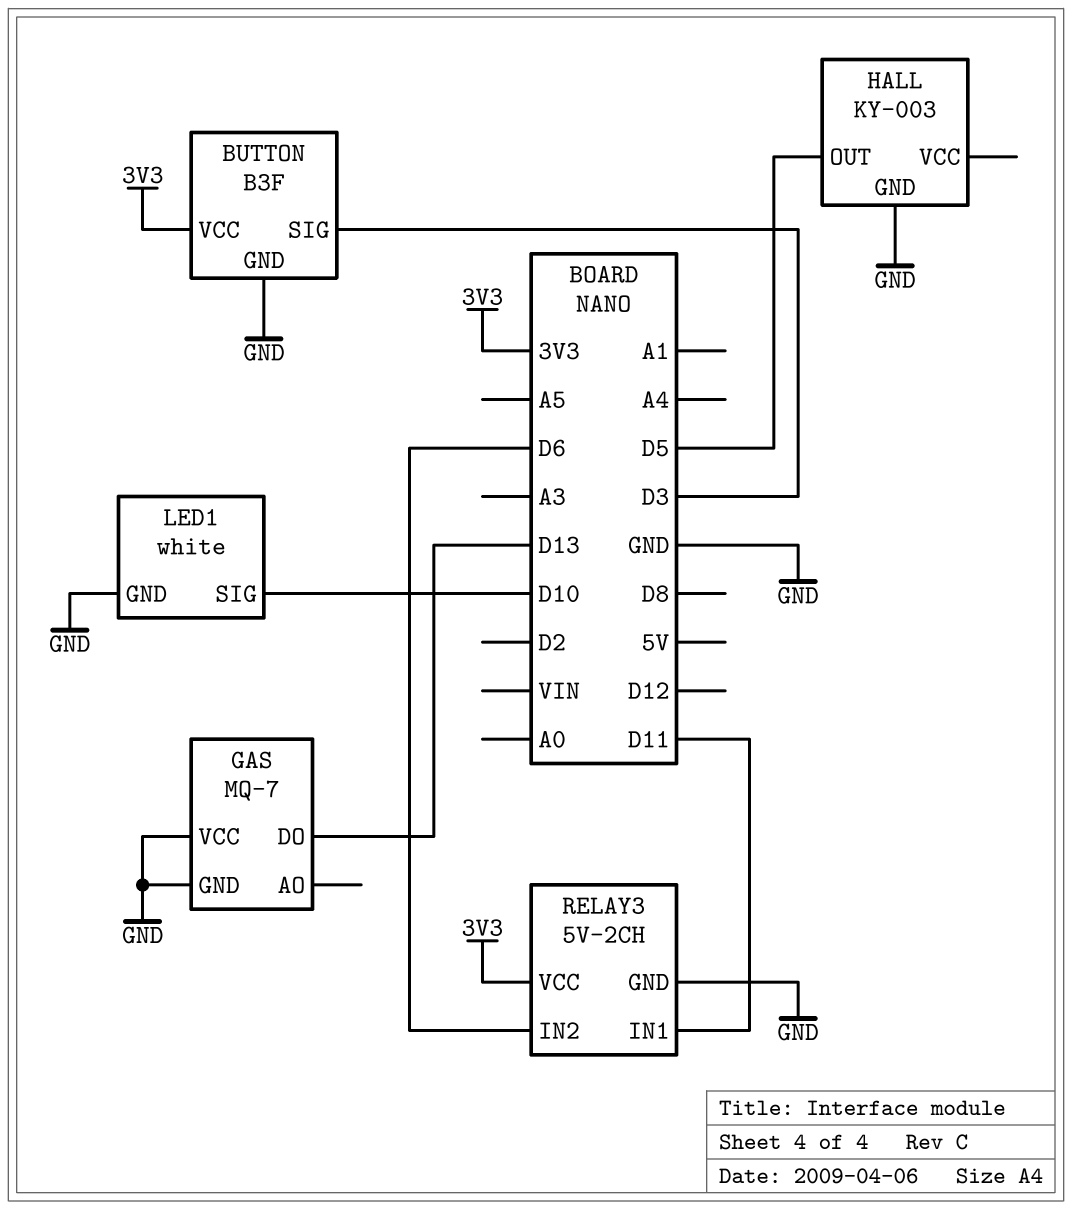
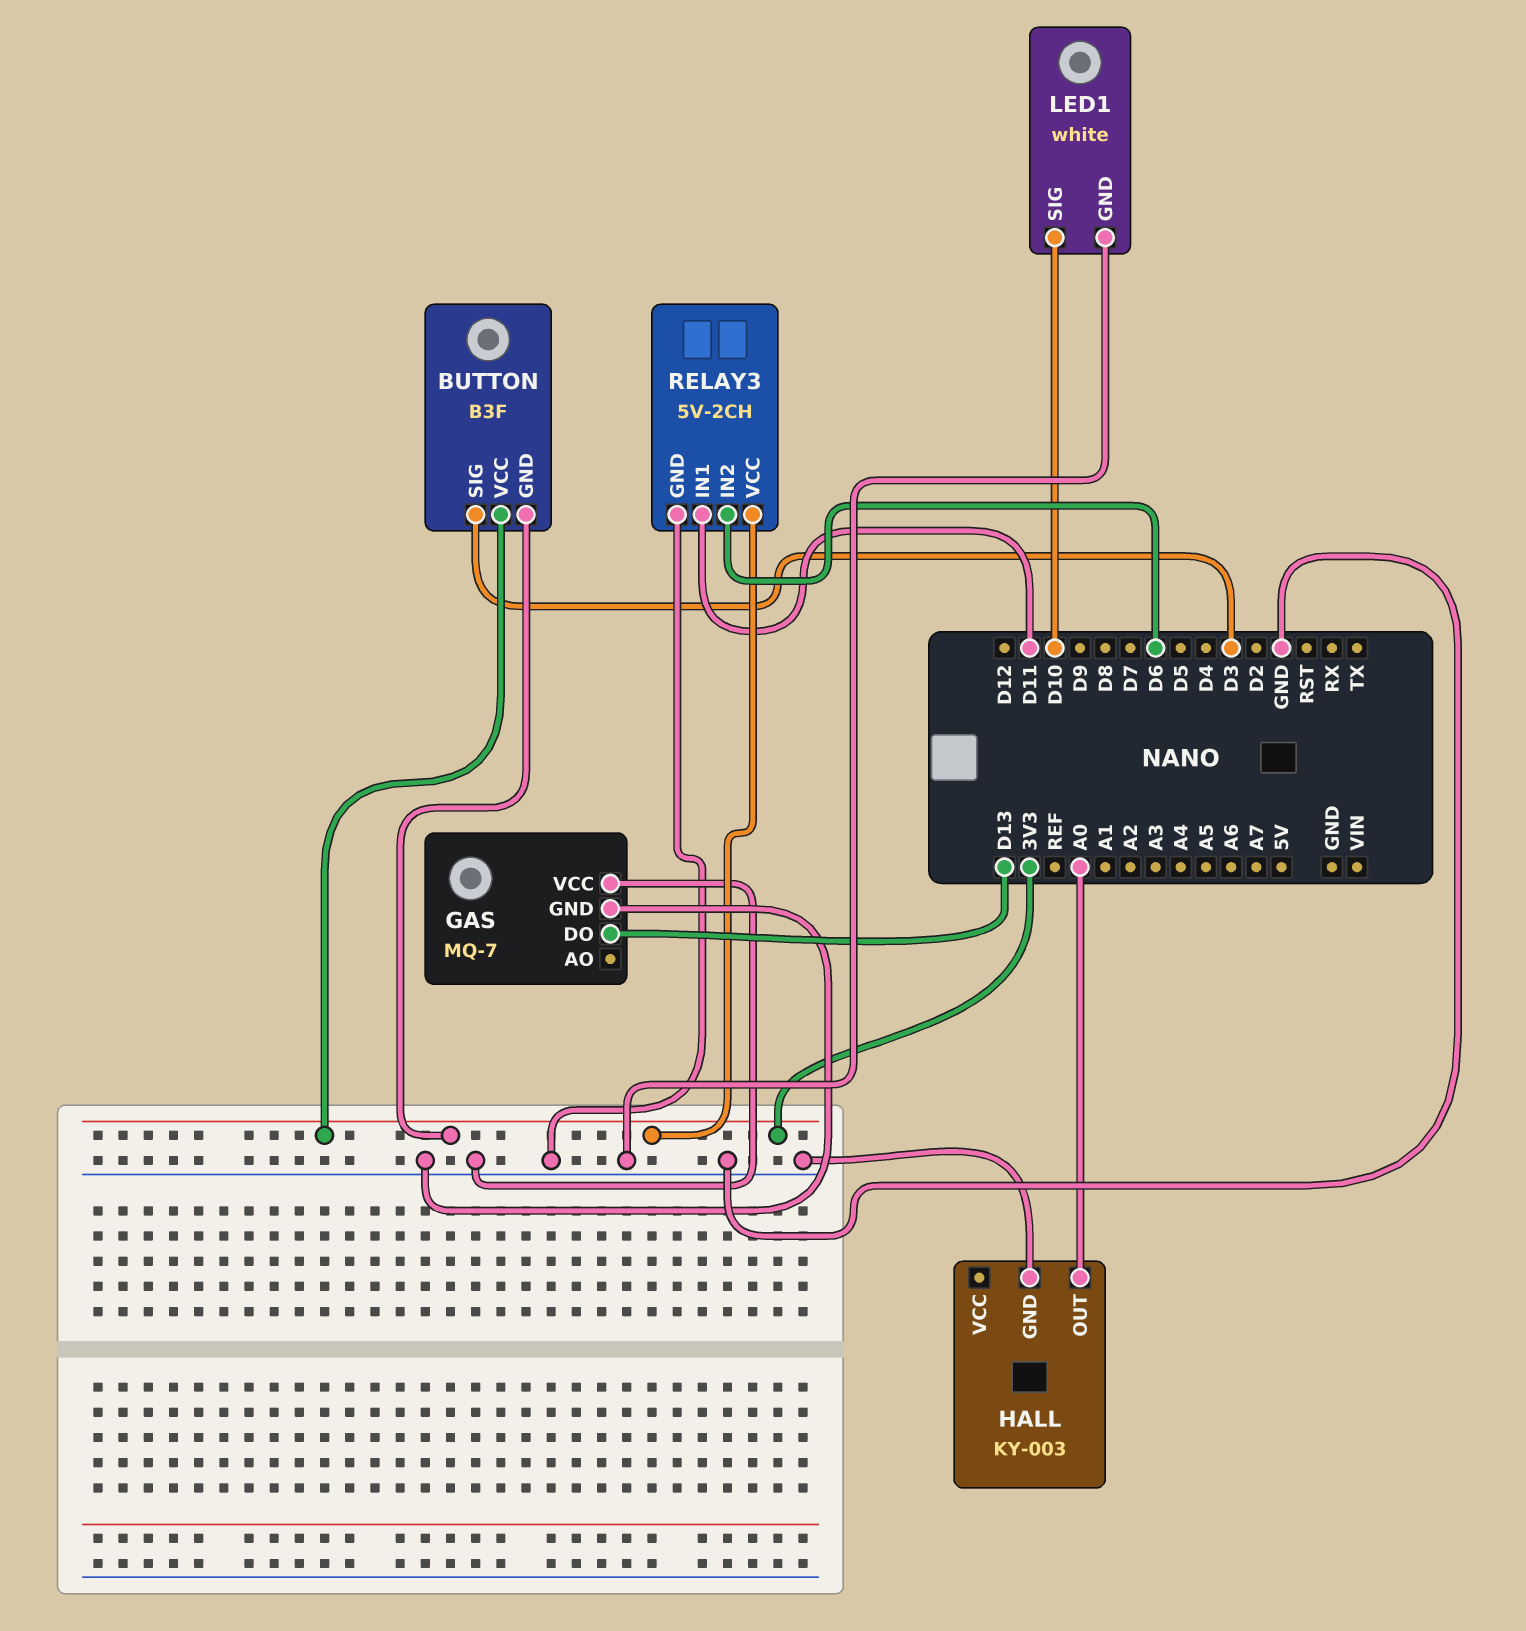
BUTTON pin GND: GND -> 3V3
HALL pin OUT: D5 -> A0

